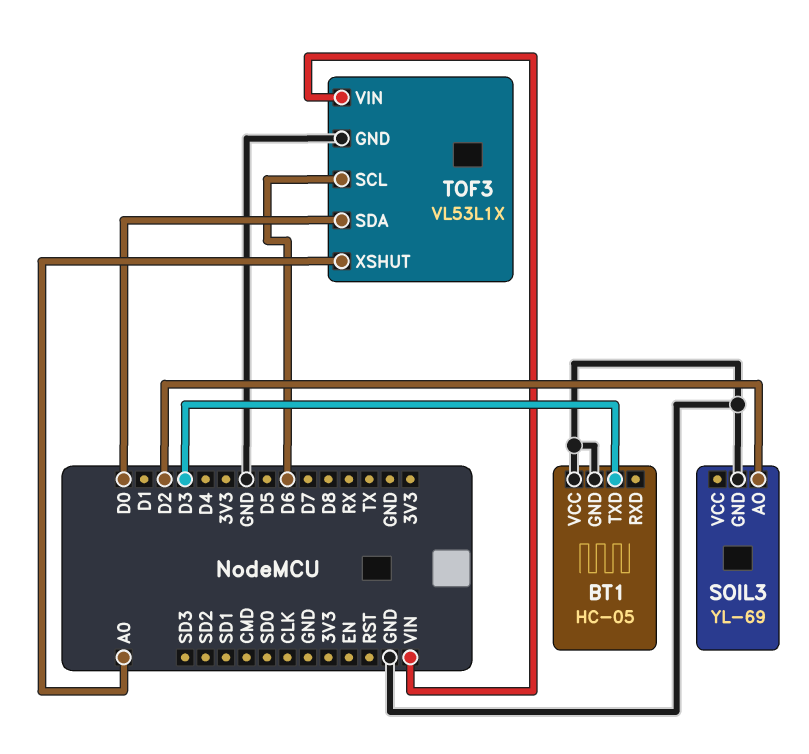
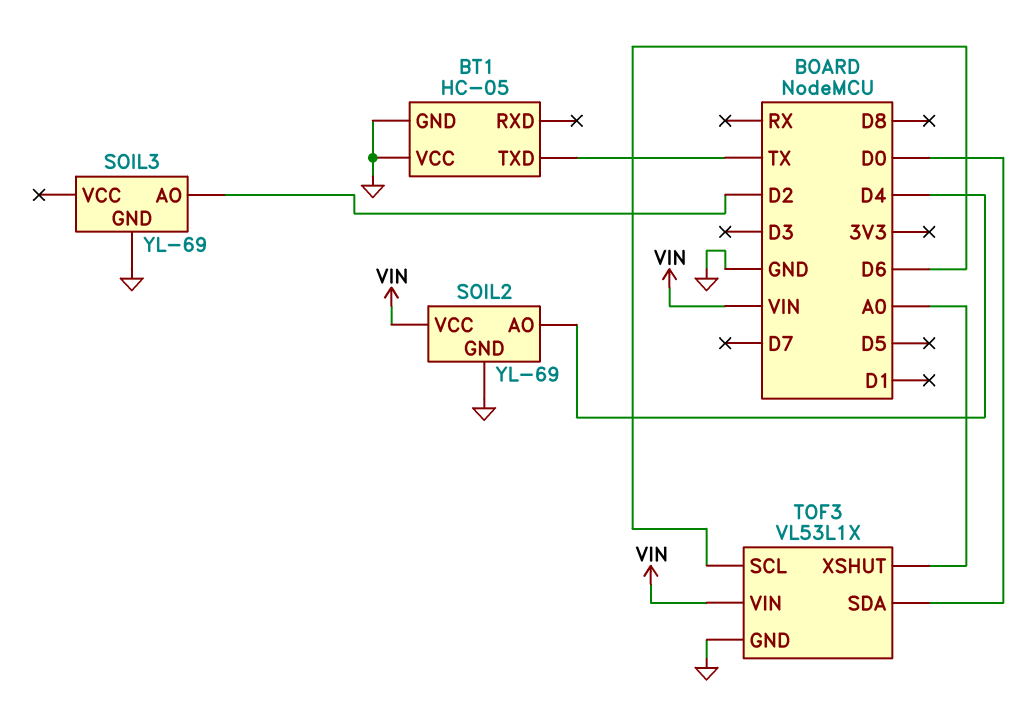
BT1 pin TXD: D3 -> TX
SOIL2: none -> YL-69
SOIL2 pin AO: none -> D4
SOIL2 pin GND: none -> GND
SOIL2 pin VCC: none -> VIN

